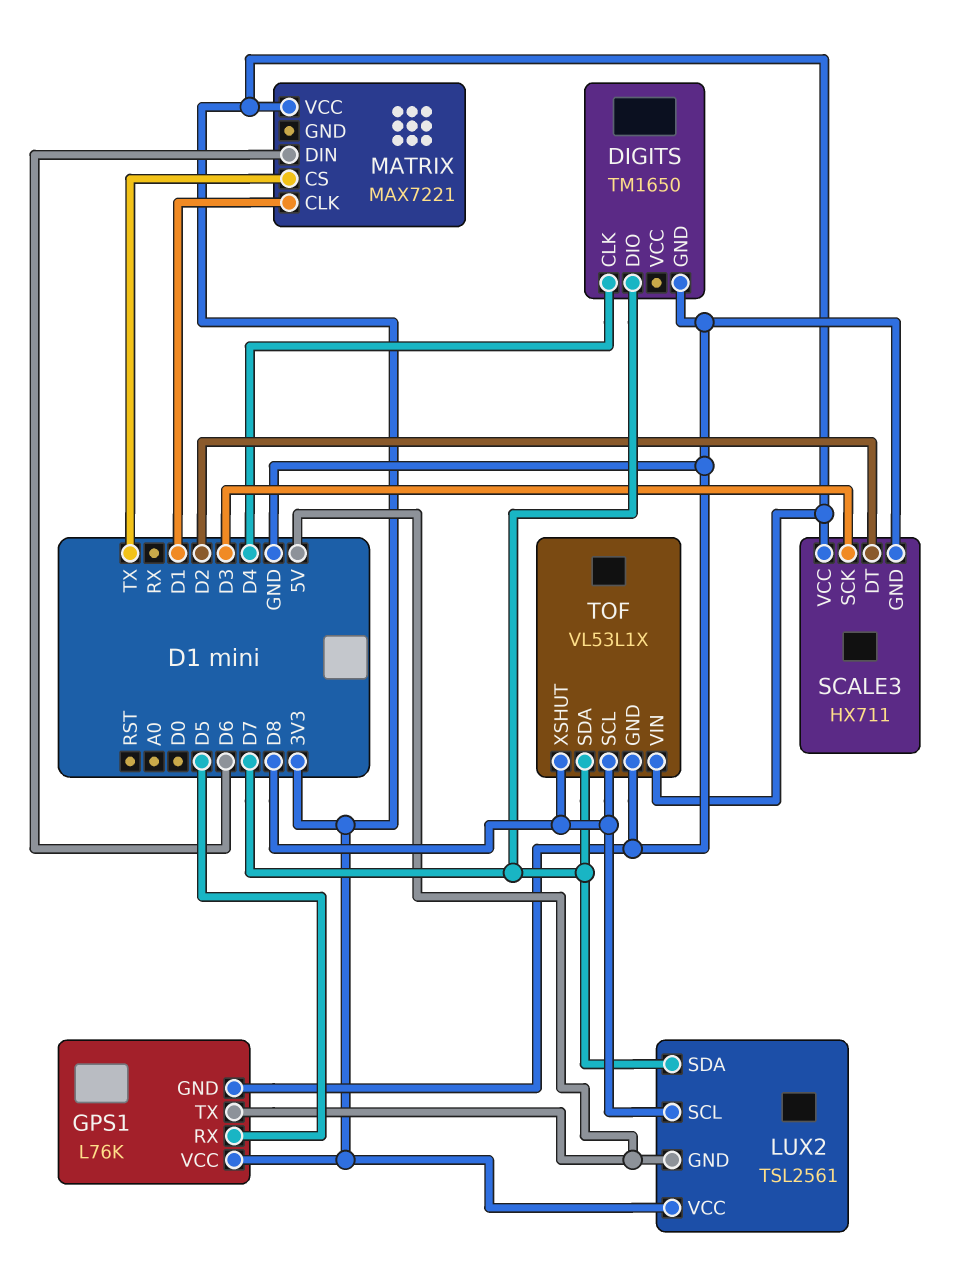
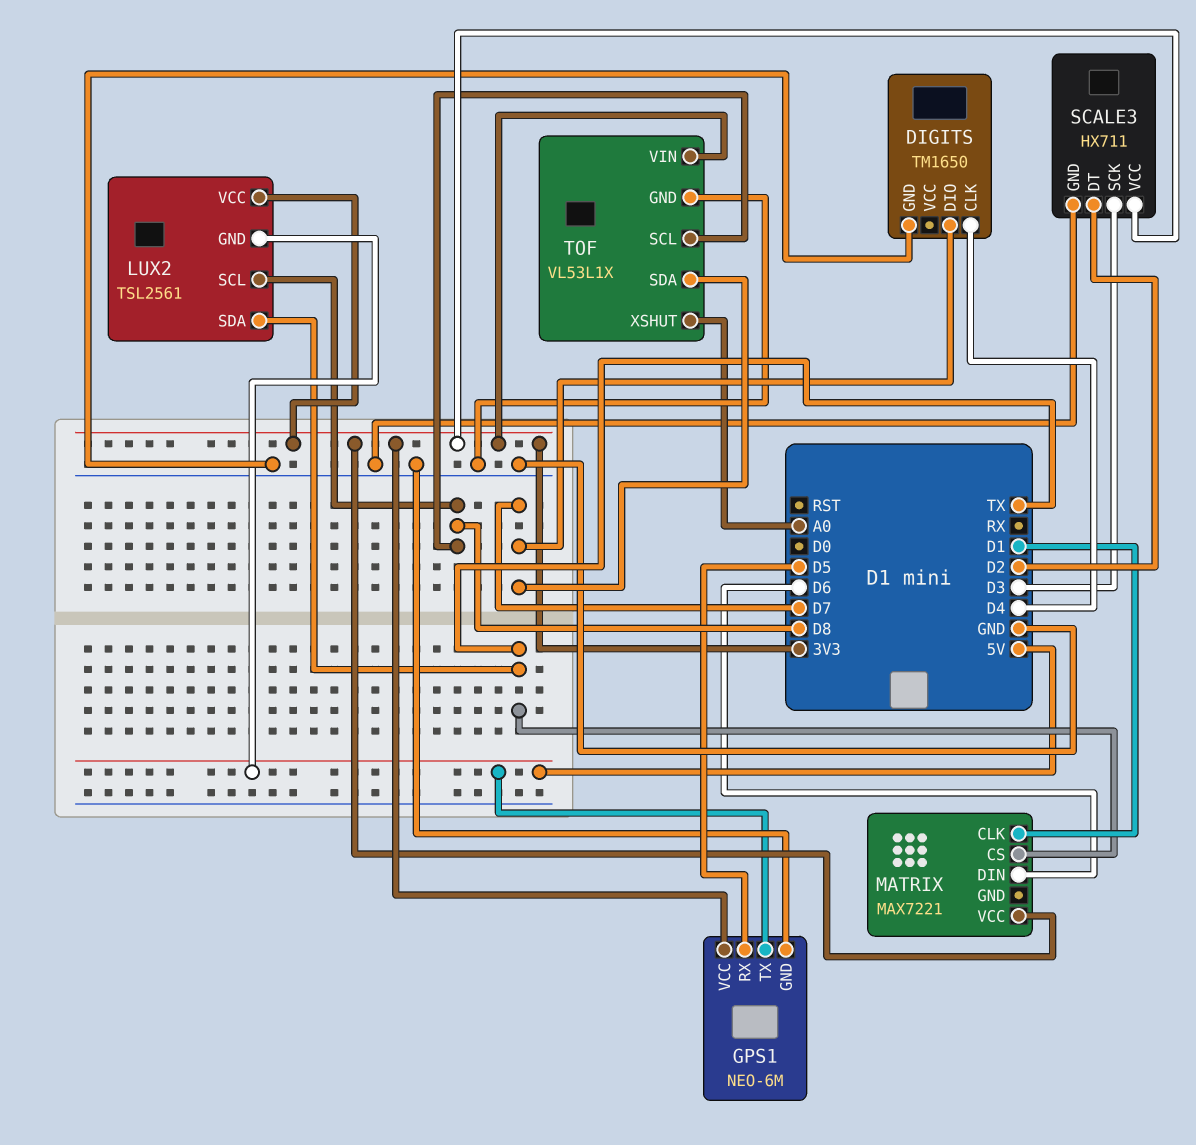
GPS1: L76K -> NEO-6M
LUX2 pin SDA: D7 -> TX
TOF pin XSHUT: D8 -> A0

